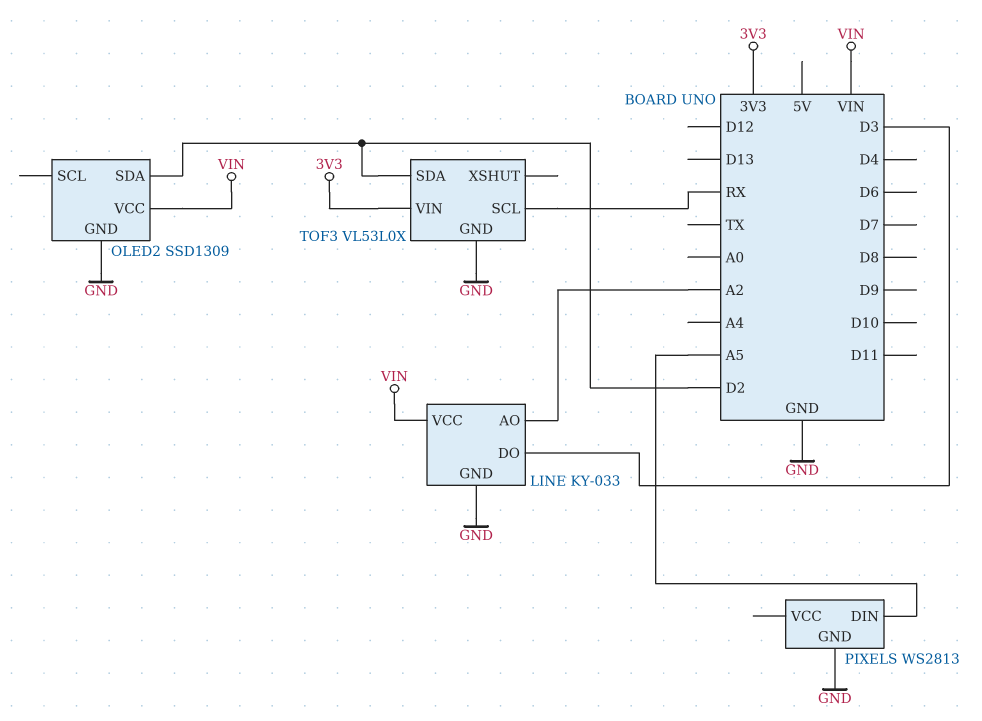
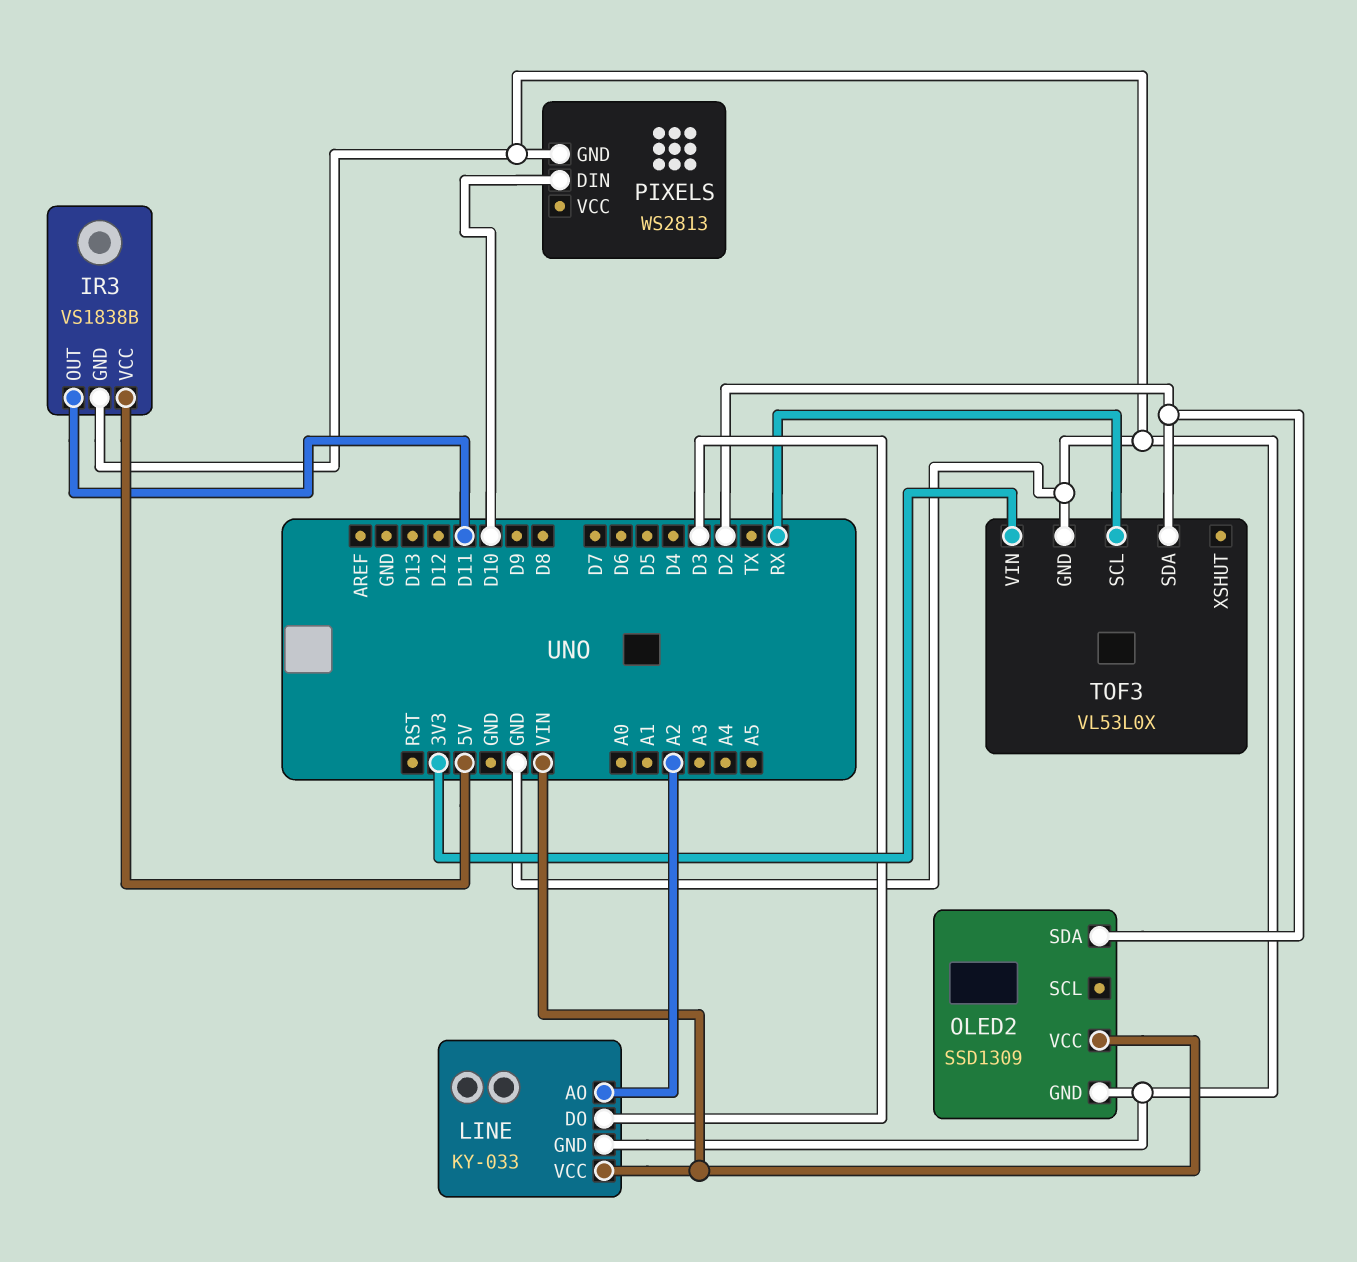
IR3: none -> VS1838B
IR3 pin GND: none -> GND
IR3 pin OUT: none -> D11
IR3 pin VCC: none -> 5V
PIXELS pin DIN: A5 -> D10

